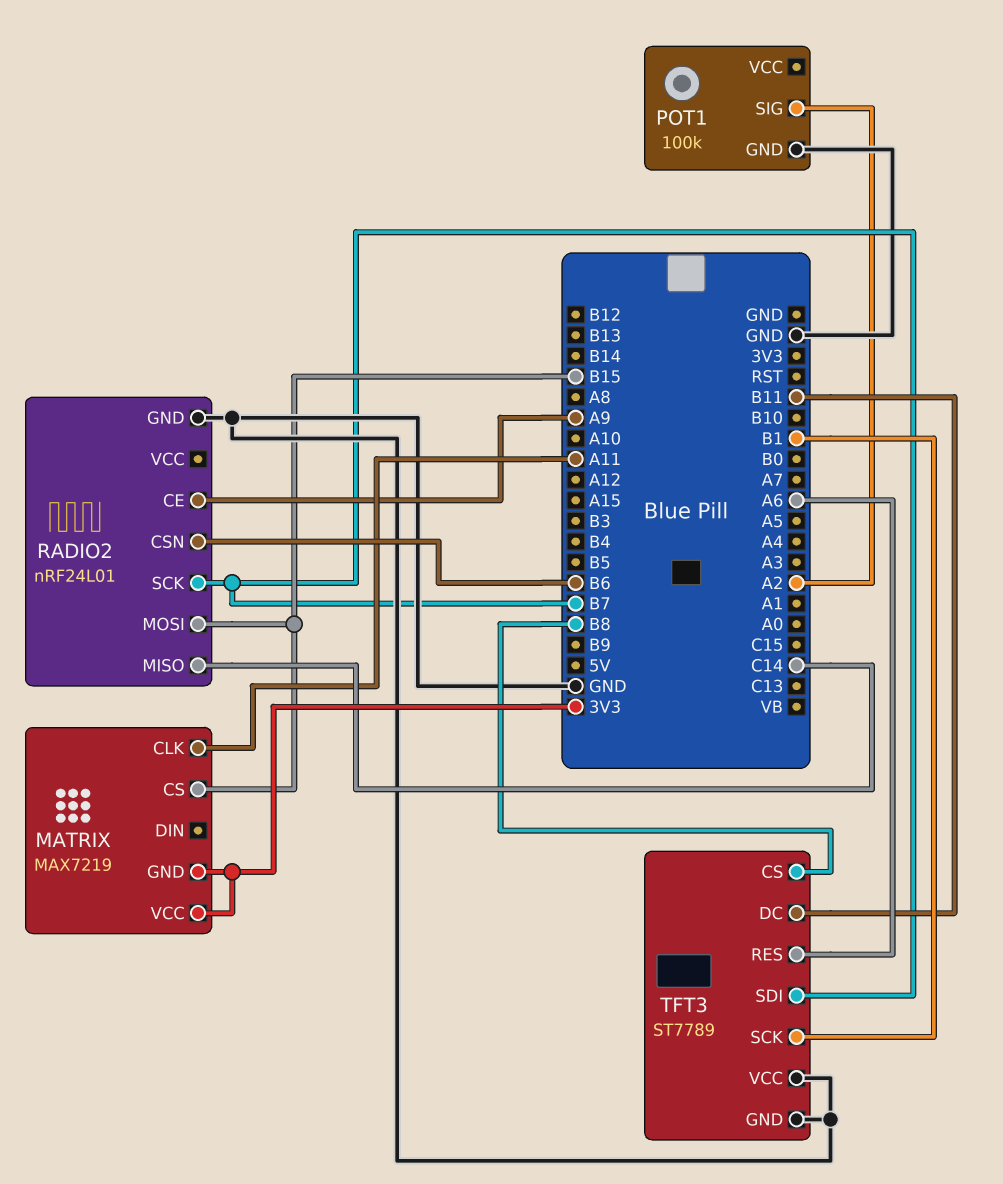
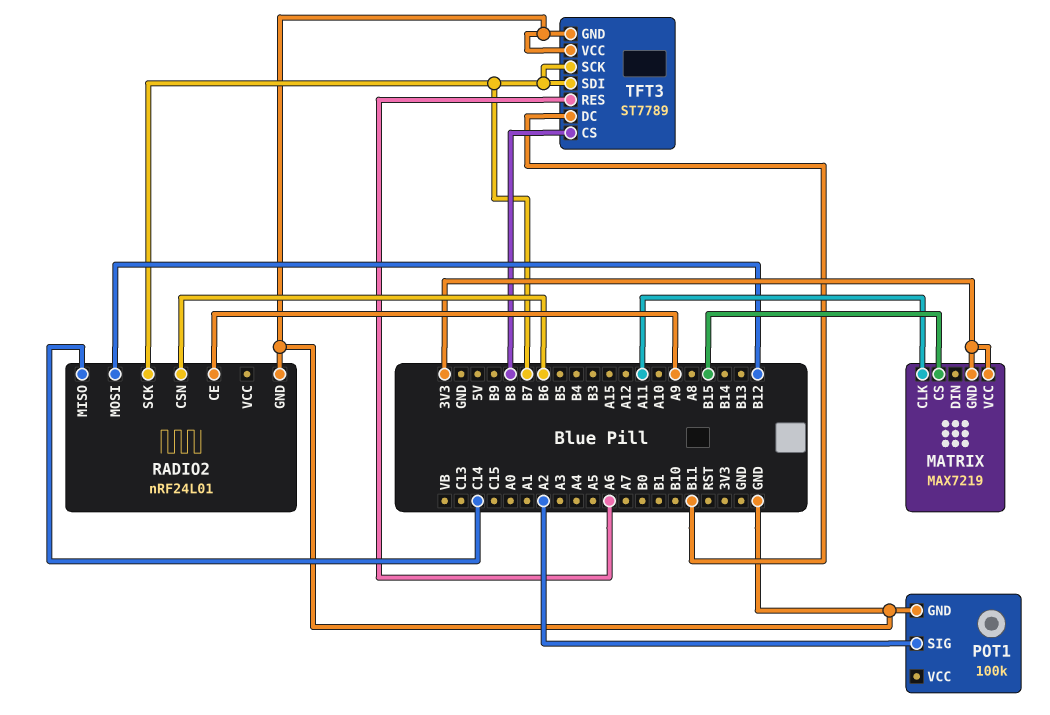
RADIO2 pin MOSI: B15 -> B12
TFT3 pin SCK: B1 -> B7

